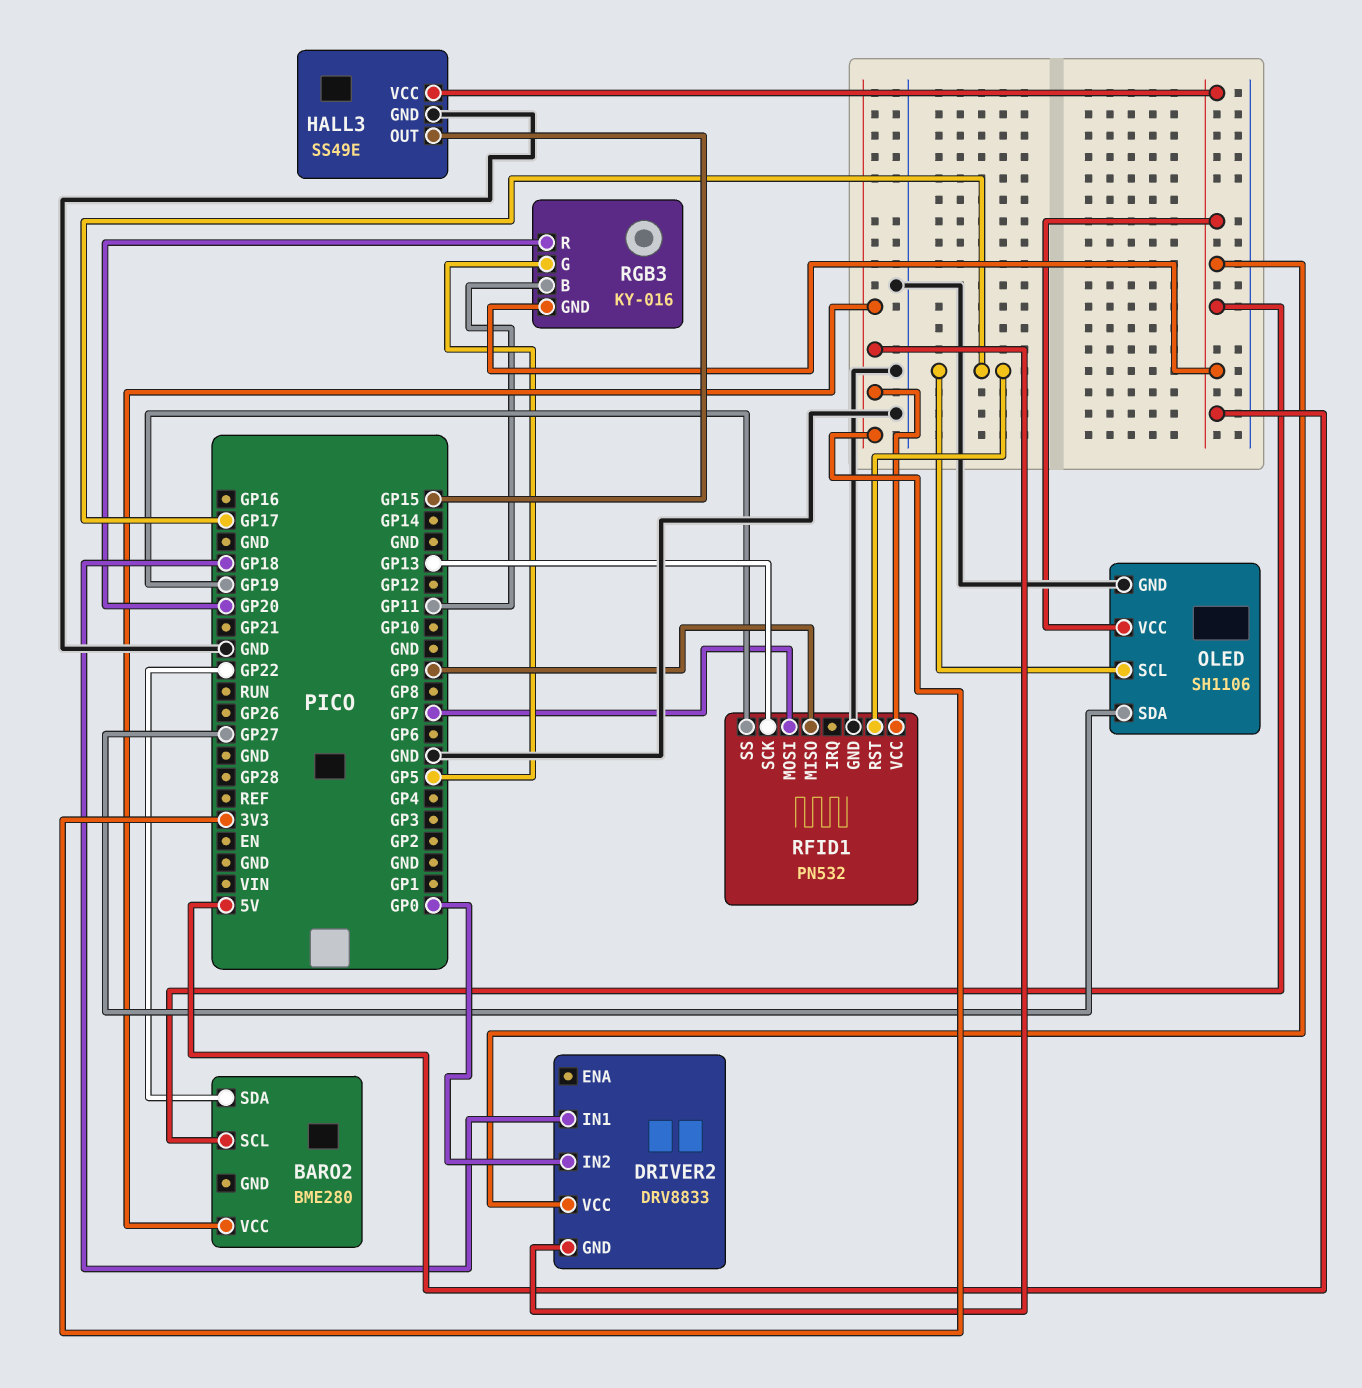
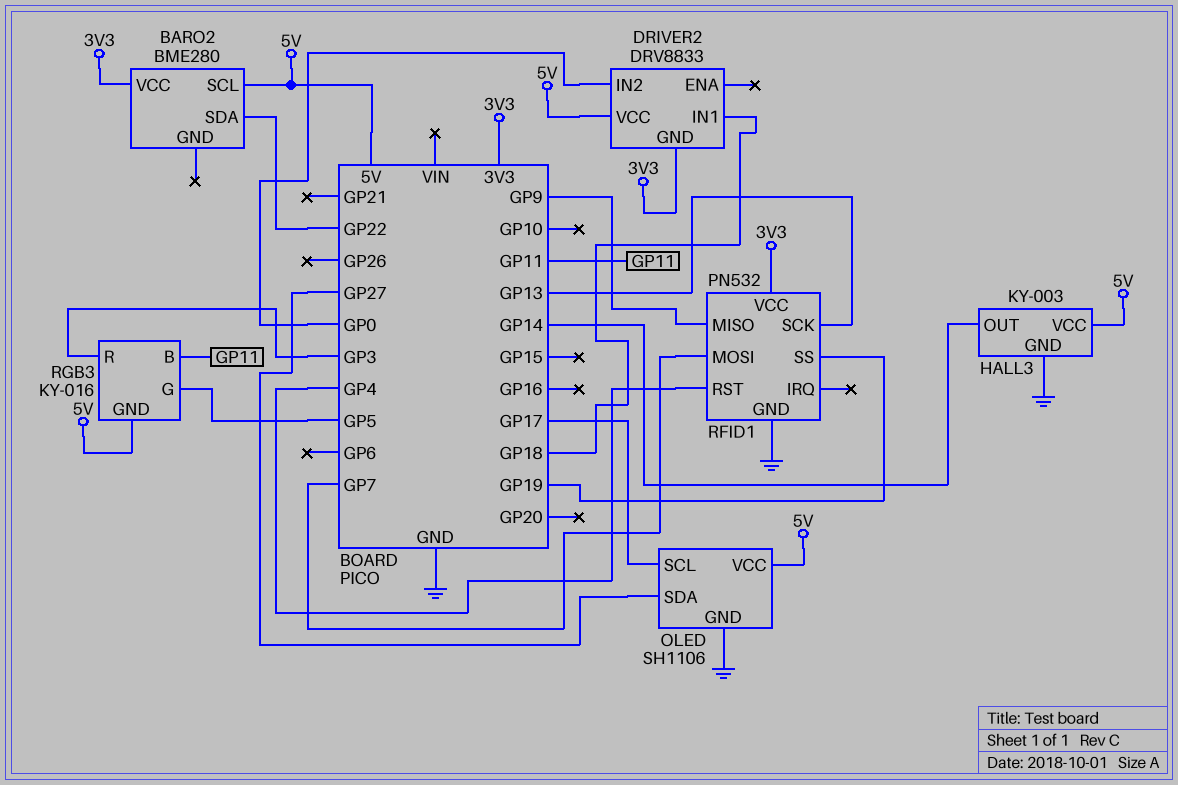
HALL3: SS49E -> KY-003
HALL3 pin OUT: GP15 -> GP14
RFID1 pin RST: GP17 -> GP4
RGB3 pin R: GP20 -> GP3

